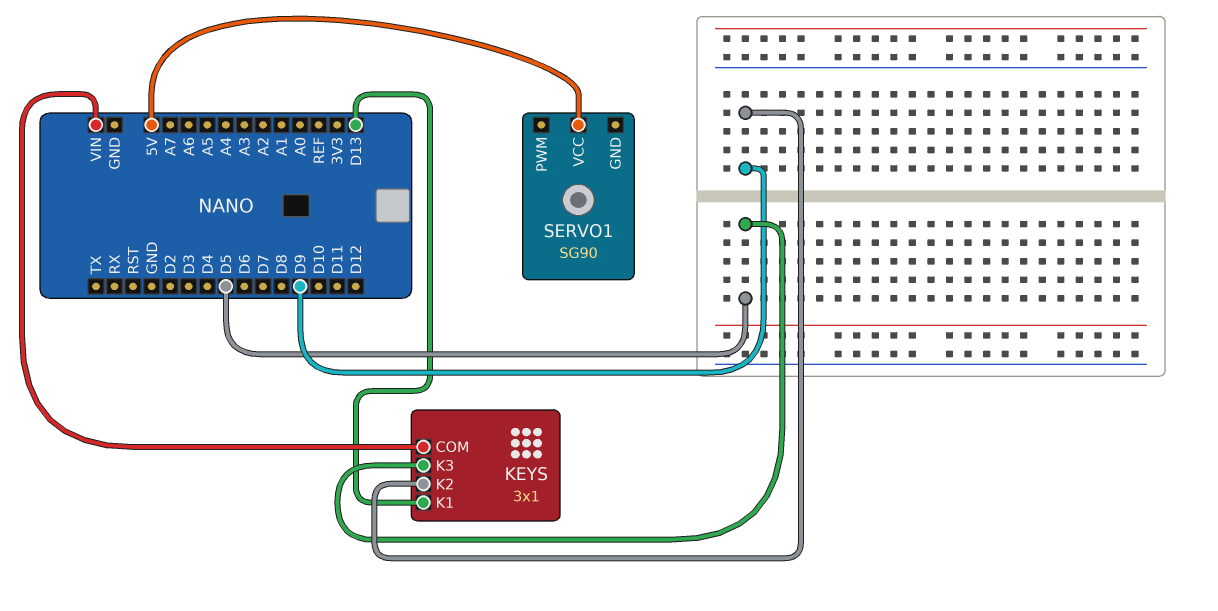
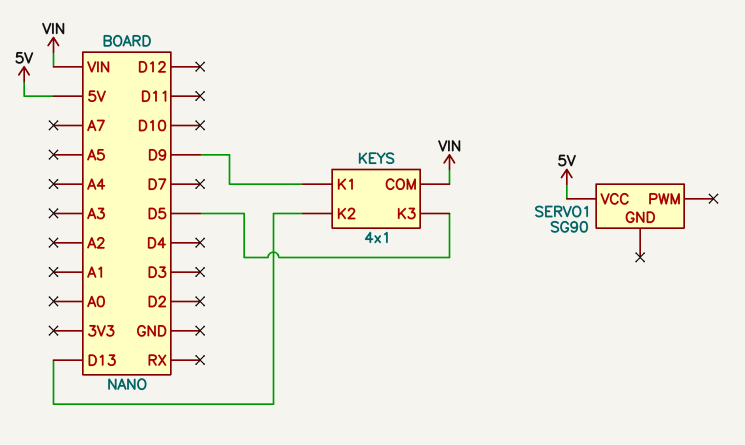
KEYS: 3x1 -> 4x1
KEYS pin K1: D13 -> D9
KEYS pin K2: D9 -> D13

